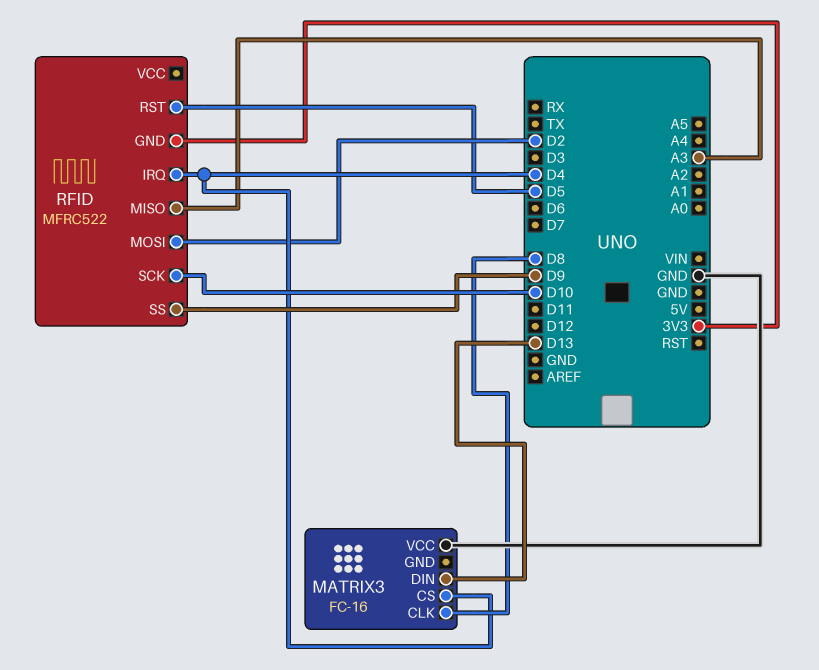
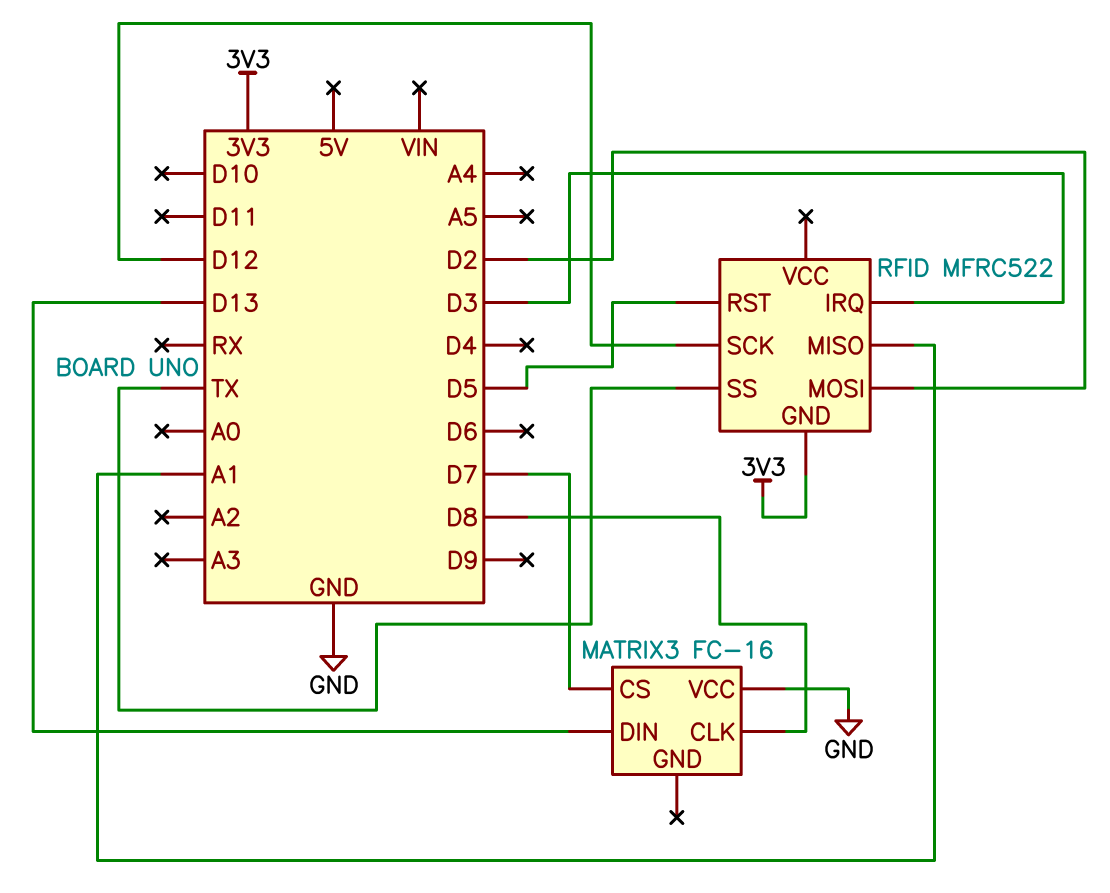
MATRIX3 pin CS: D4 -> D7
RFID pin IRQ: D4 -> D3
RFID pin MISO: A3 -> A1
RFID pin SCK: D10 -> D12
RFID pin SS: D9 -> TX

